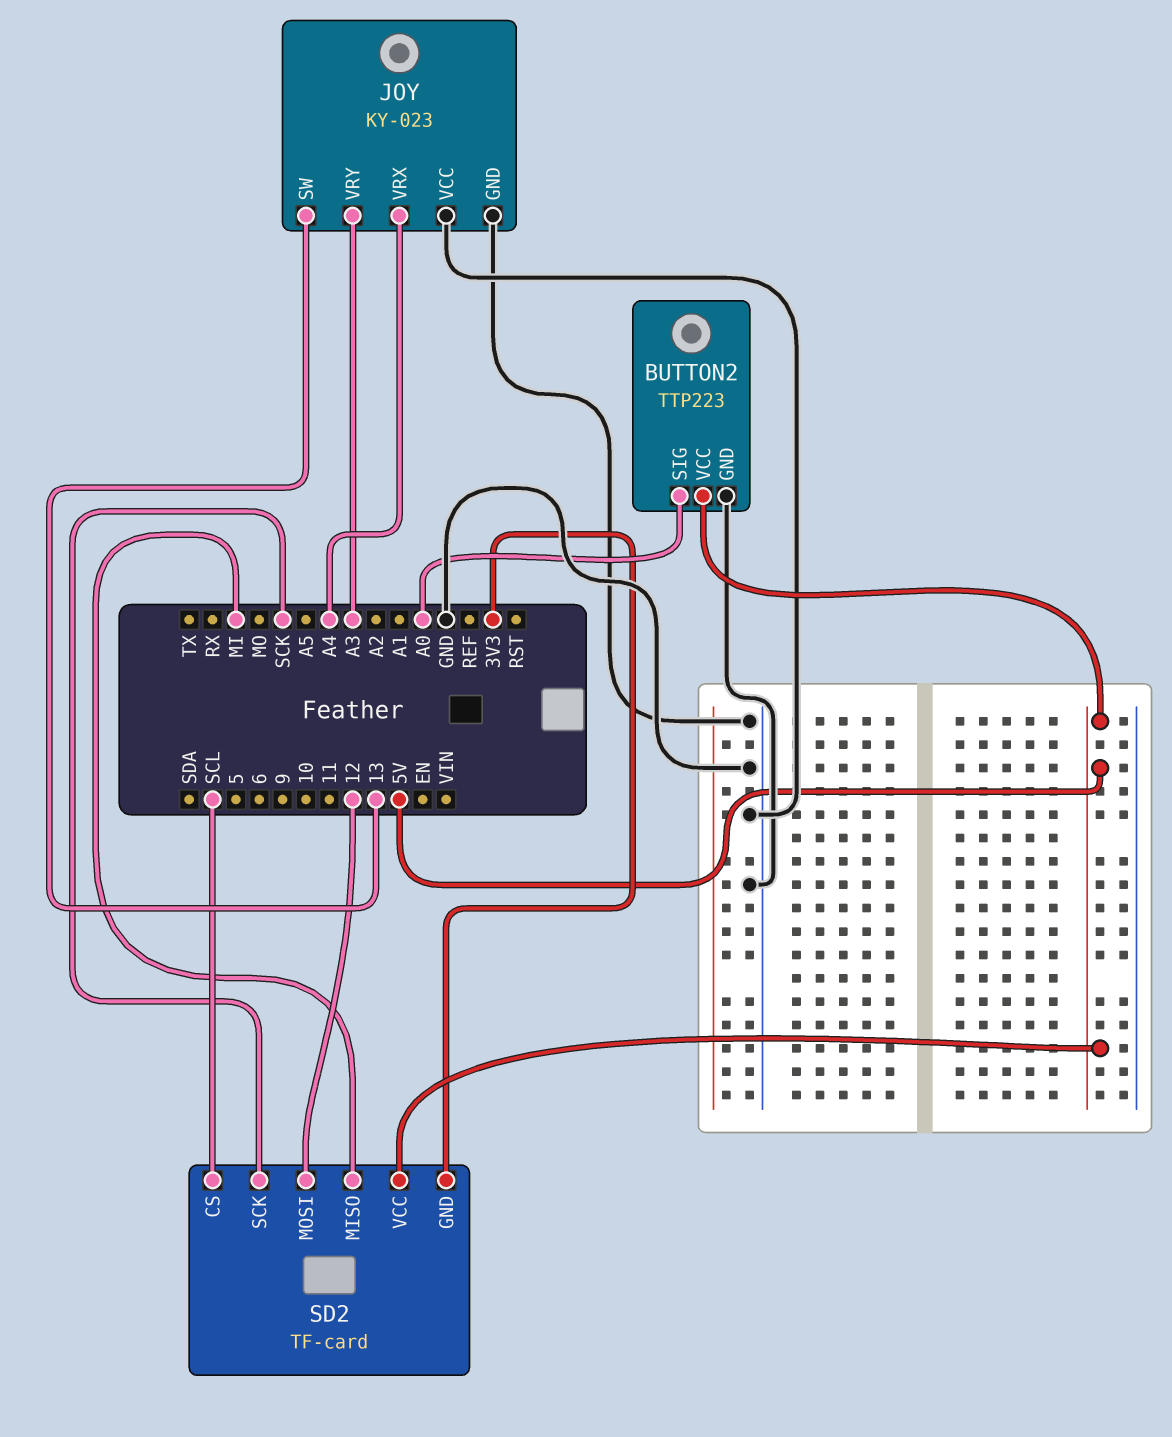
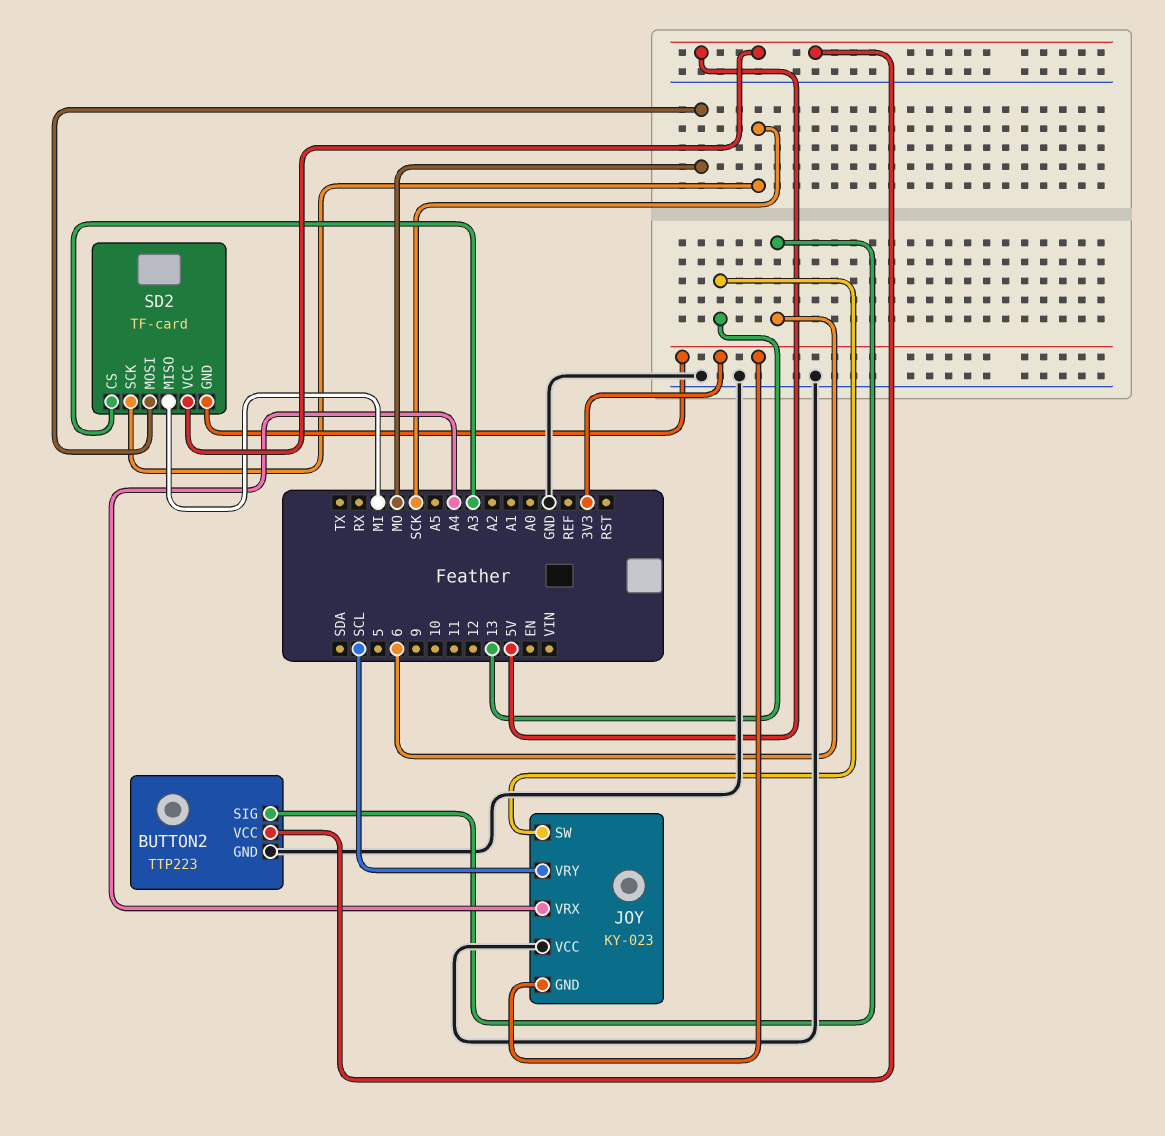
BUTTON2 pin SIG: A0 -> 6
JOY pin GND: GND -> 3V3
JOY pin VRY: A3 -> SCL
SD2 pin CS: SCL -> A3
SD2 pin MOSI: 12 -> MO

